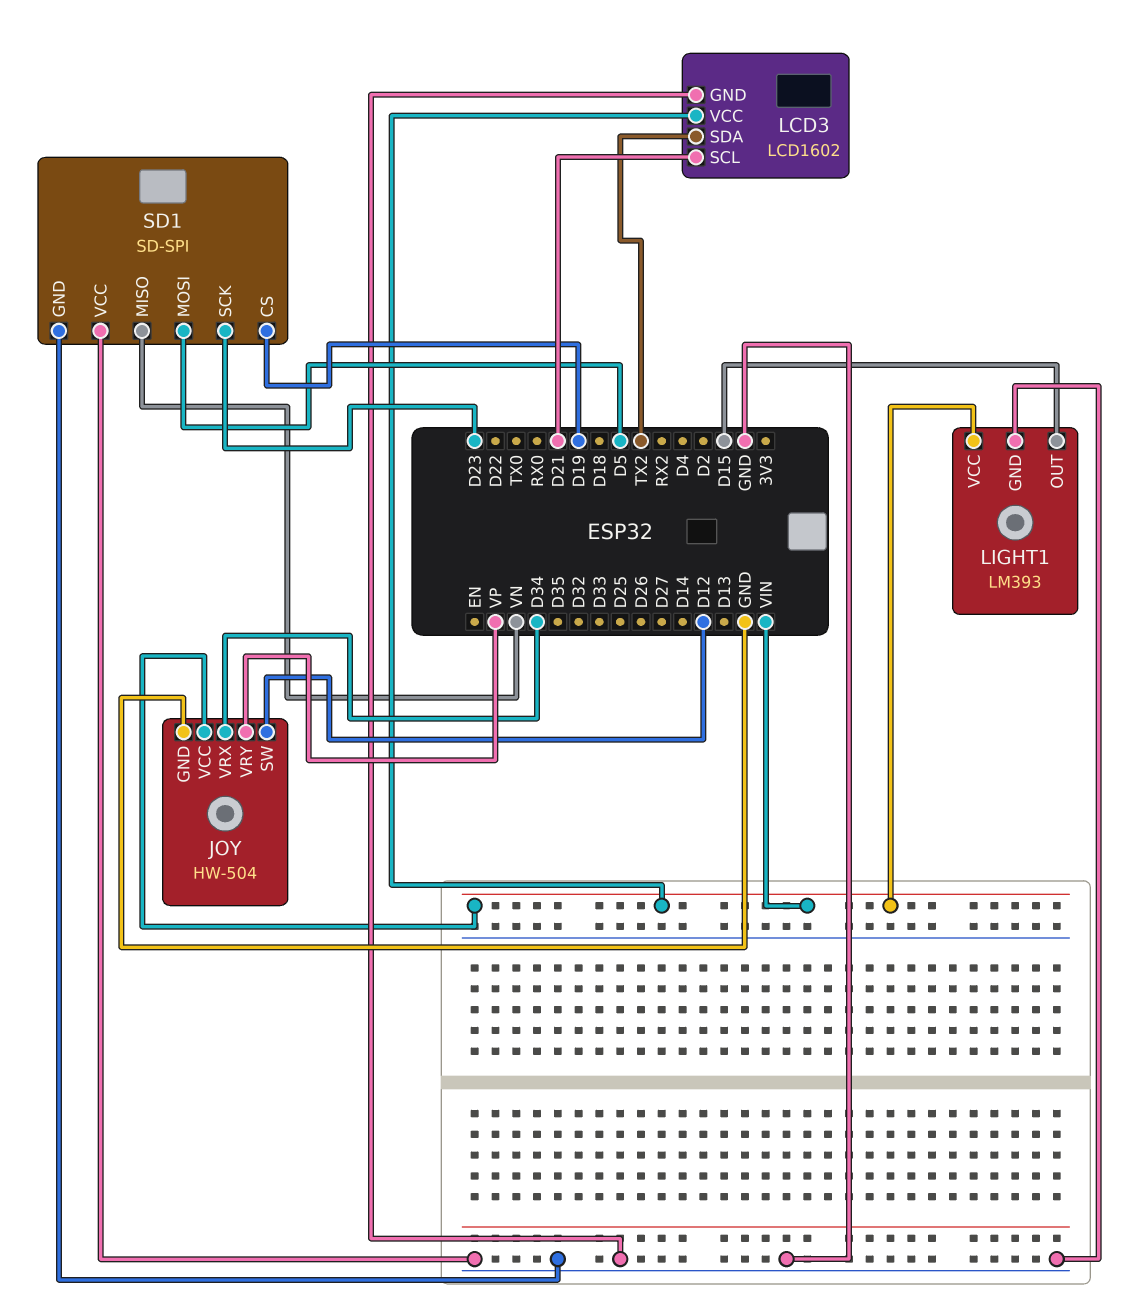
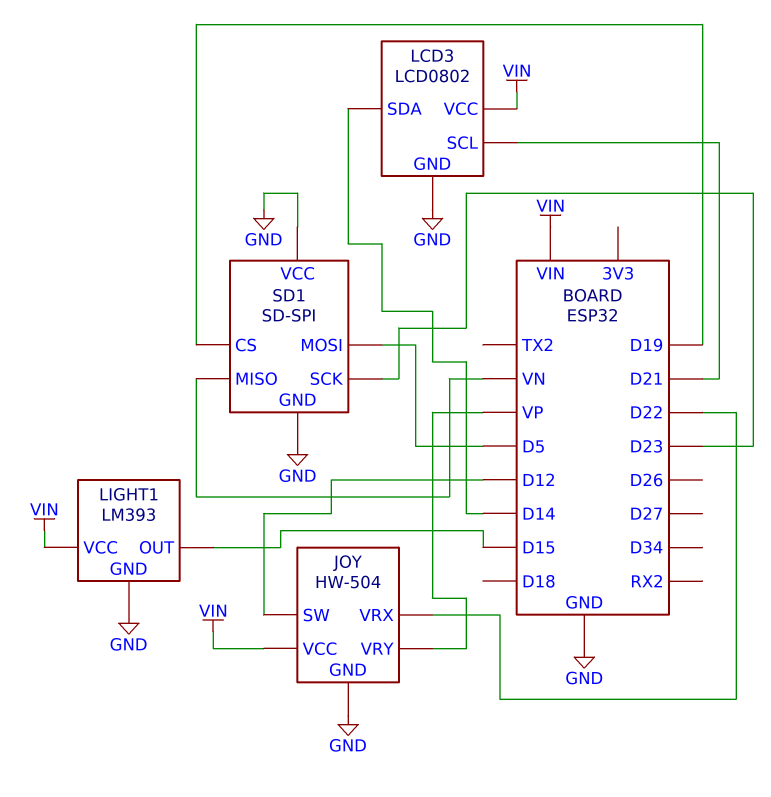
JOY pin VRX: D34 -> D22
LCD3: LCD1602 -> LCD0802
LCD3 pin SDA: TX2 -> D14

